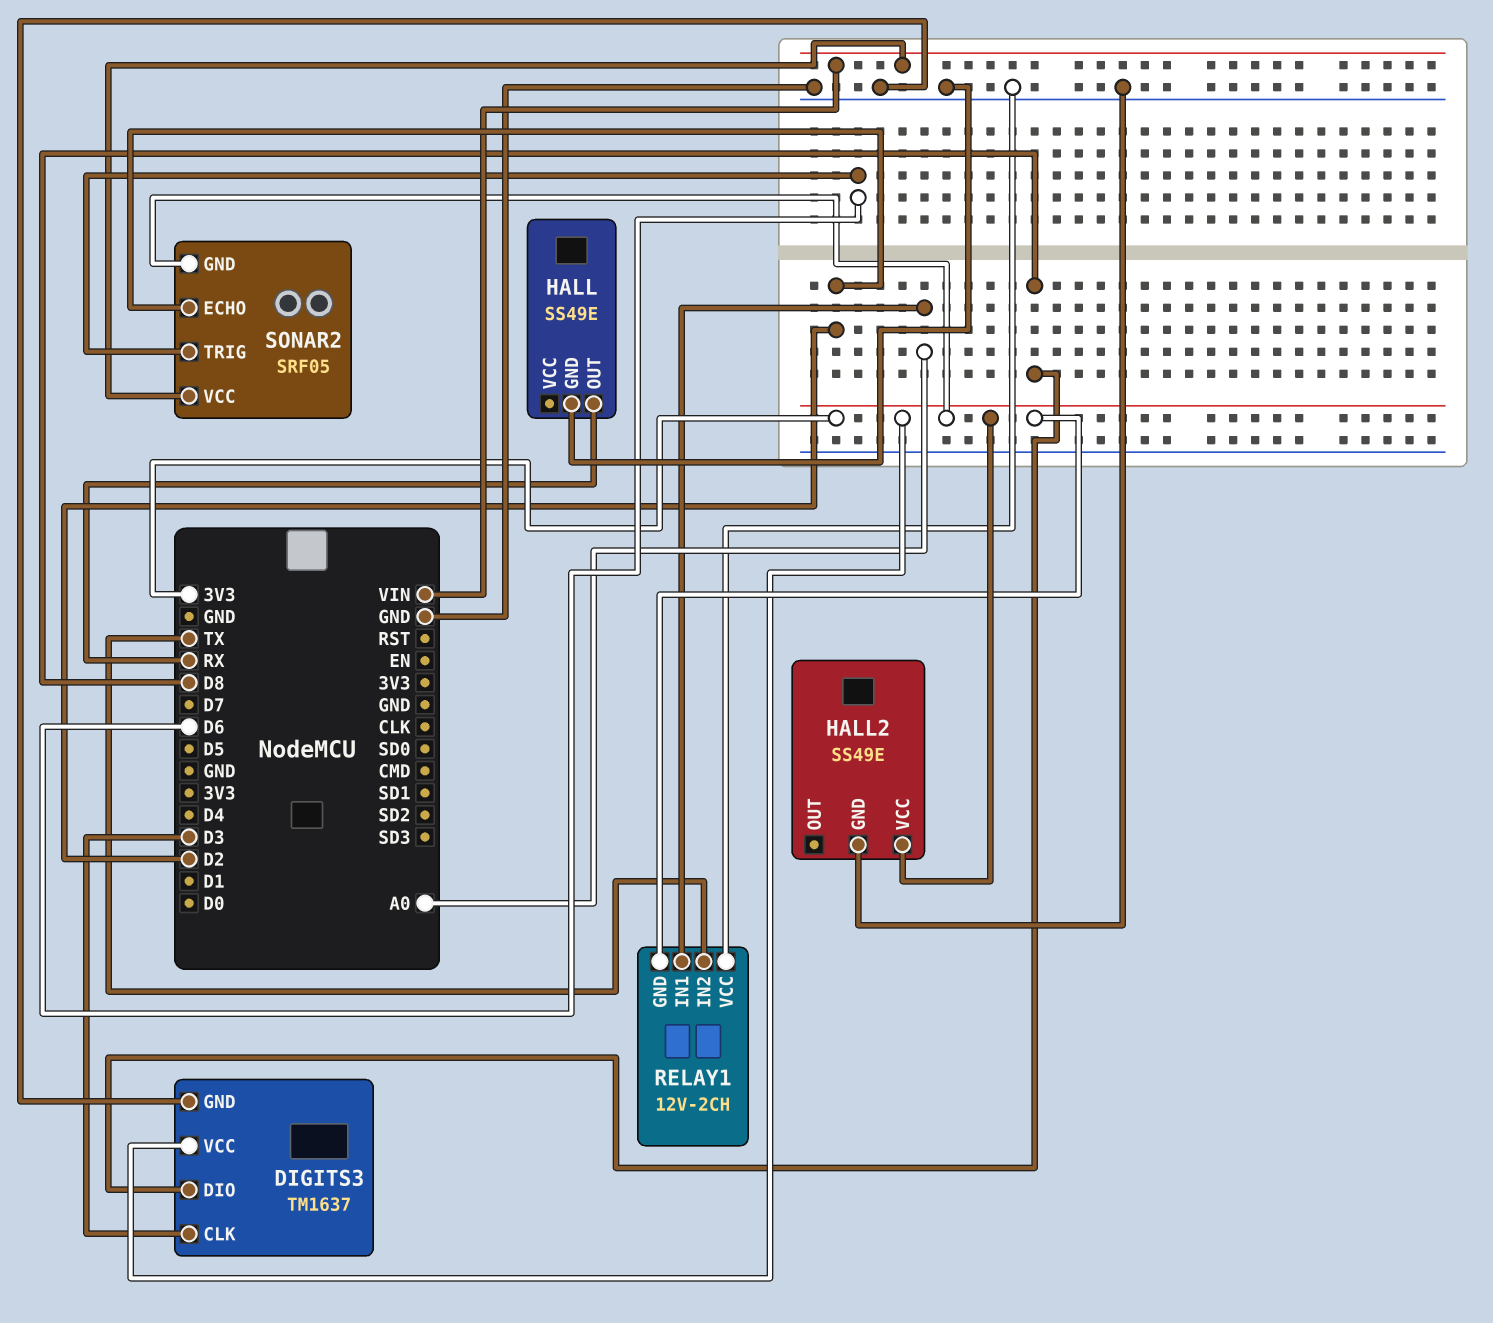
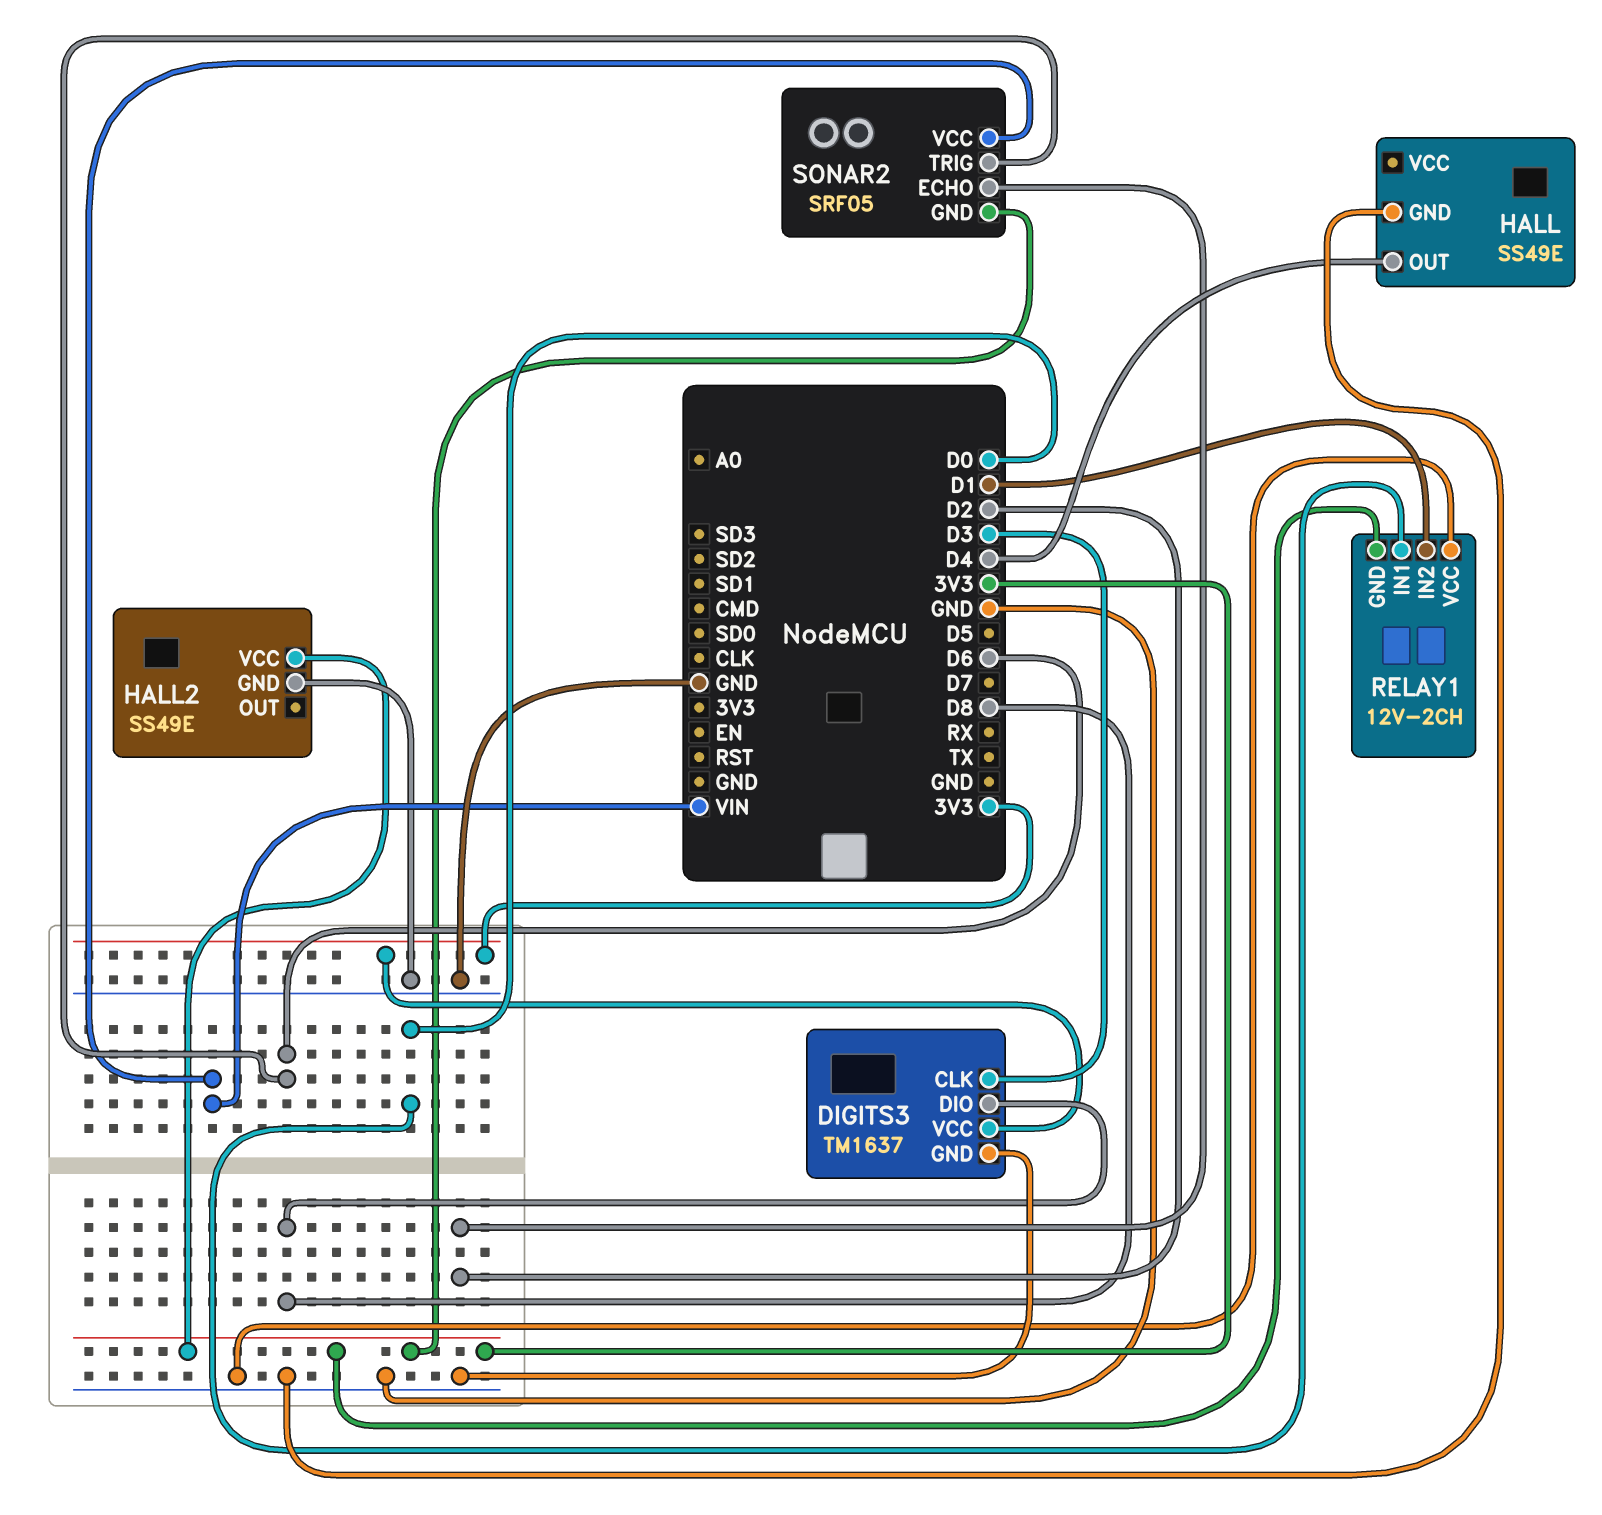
HALL pin OUT: RX -> D4
RELAY1 pin IN1: A0 -> D0
RELAY1 pin IN2: TX -> D1

